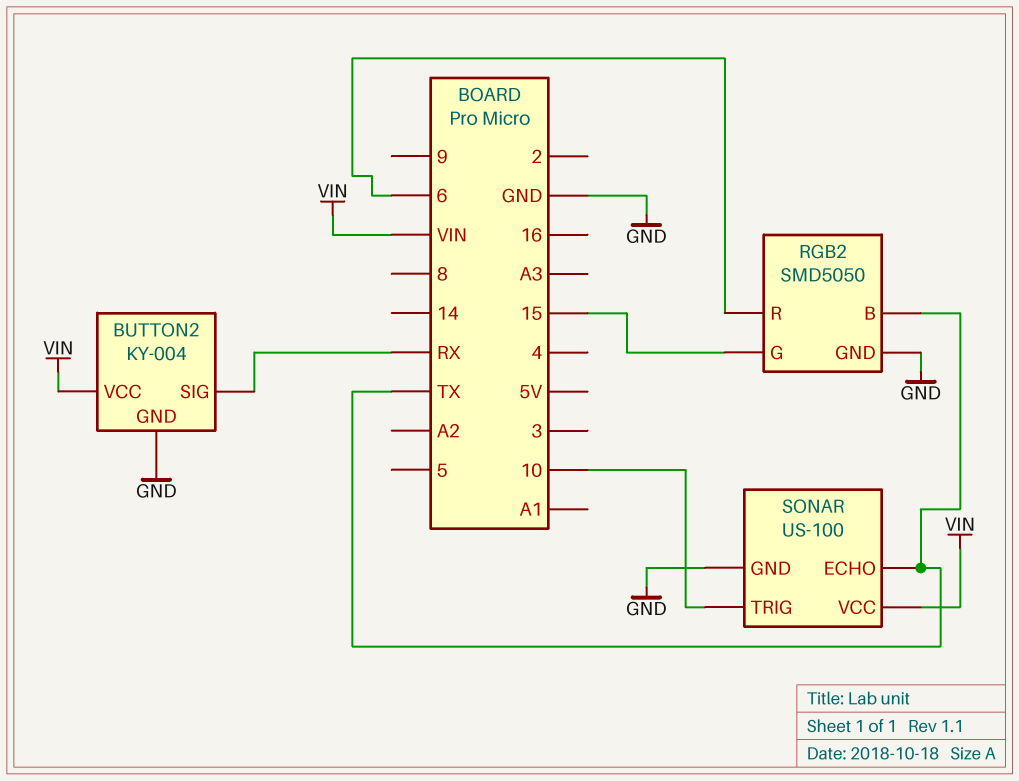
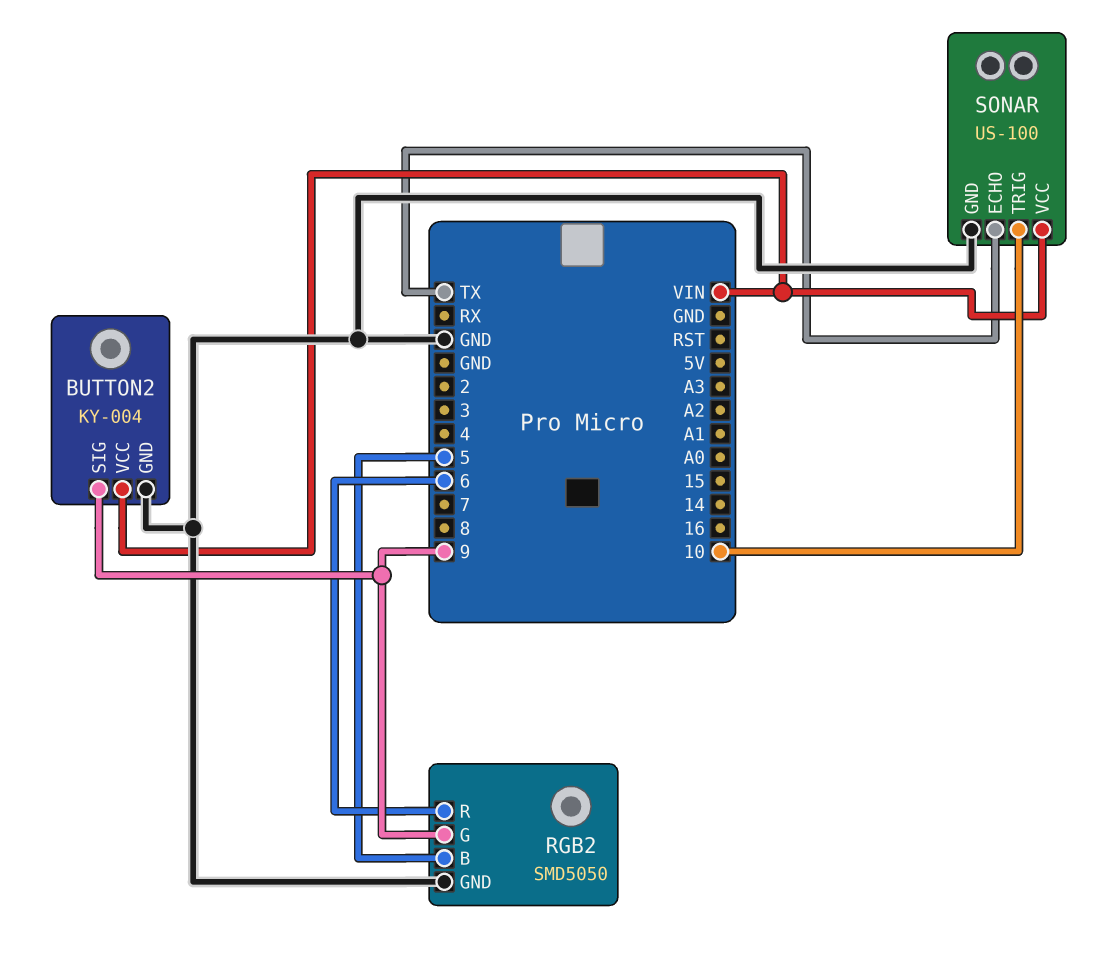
BUTTON2 pin SIG: RX -> 9
RGB2 pin B: TX -> 5
RGB2 pin G: 15 -> 9

